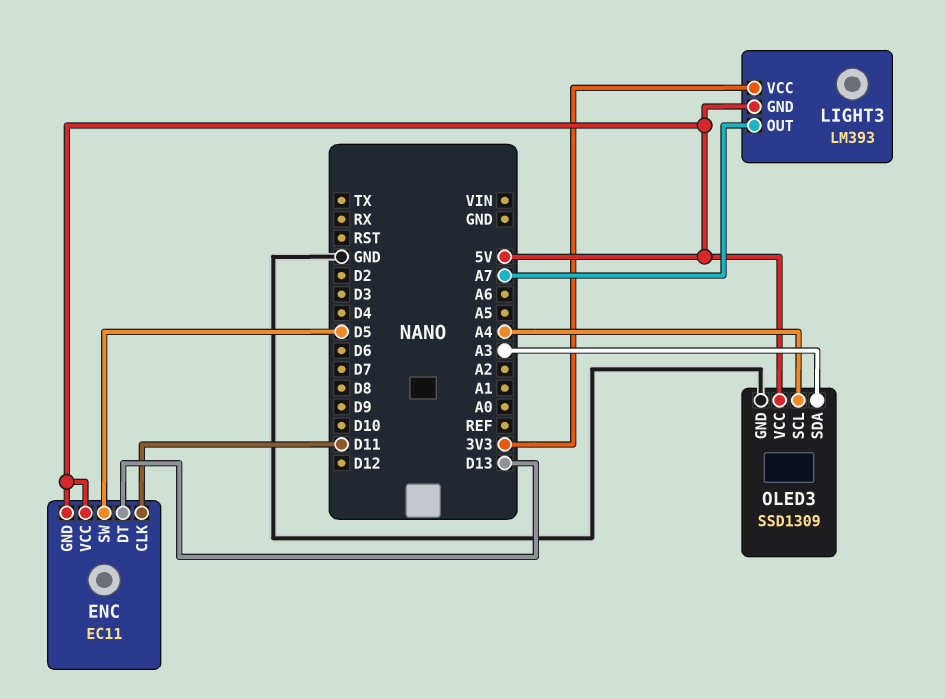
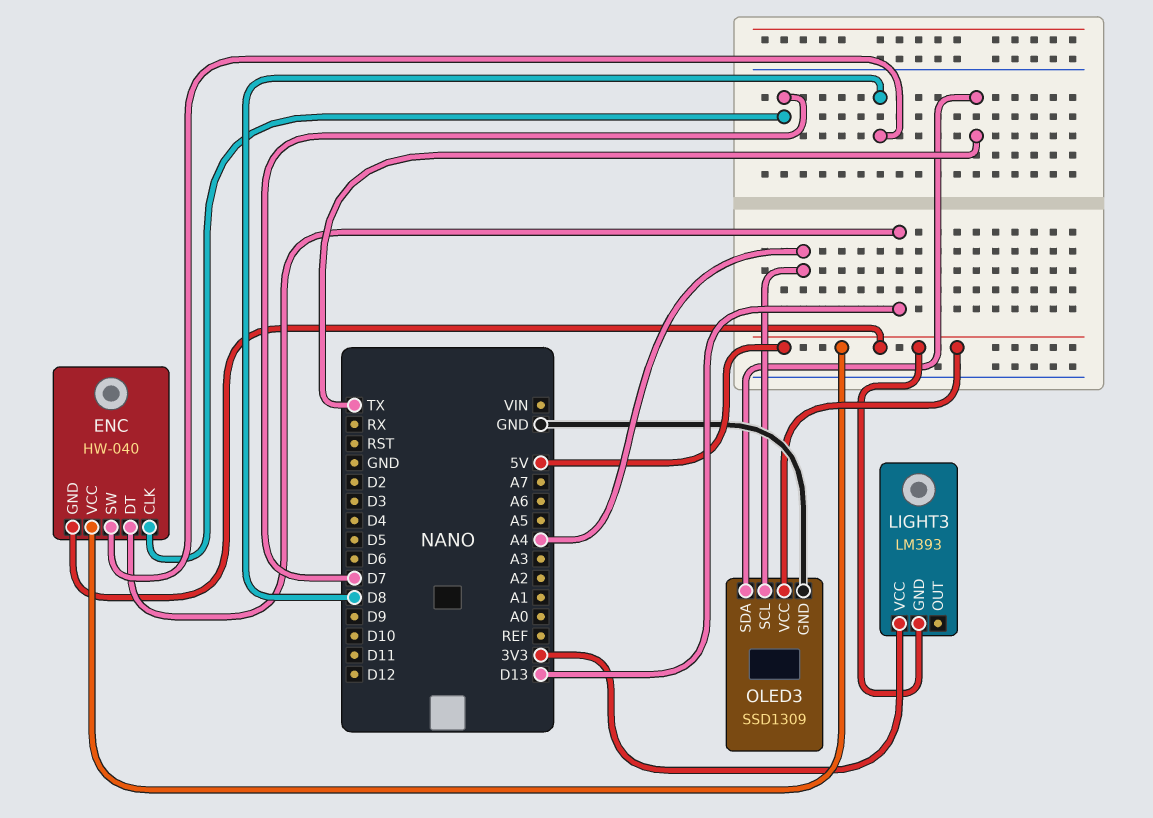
ENC: EC11 -> HW-040
ENC pin CLK: D11 -> D7
ENC pin SW: D5 -> D8
LIGHT3 pin OUT: A7 -> none
OLED3 pin SDA: A3 -> TX

